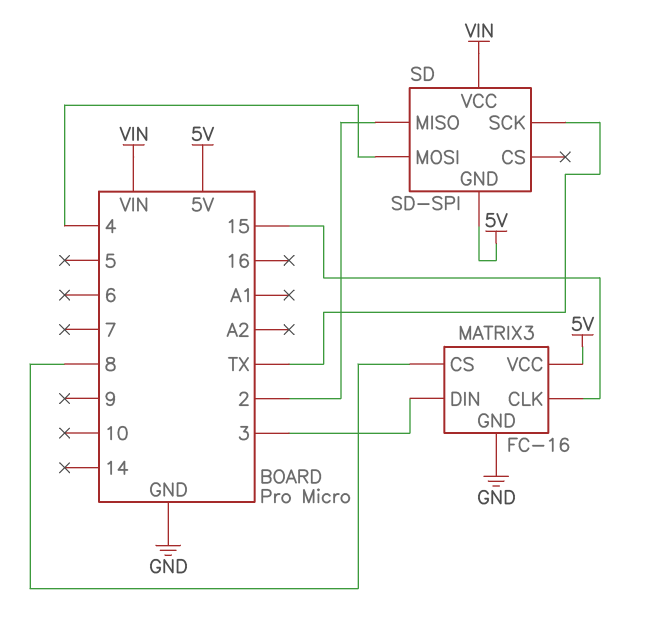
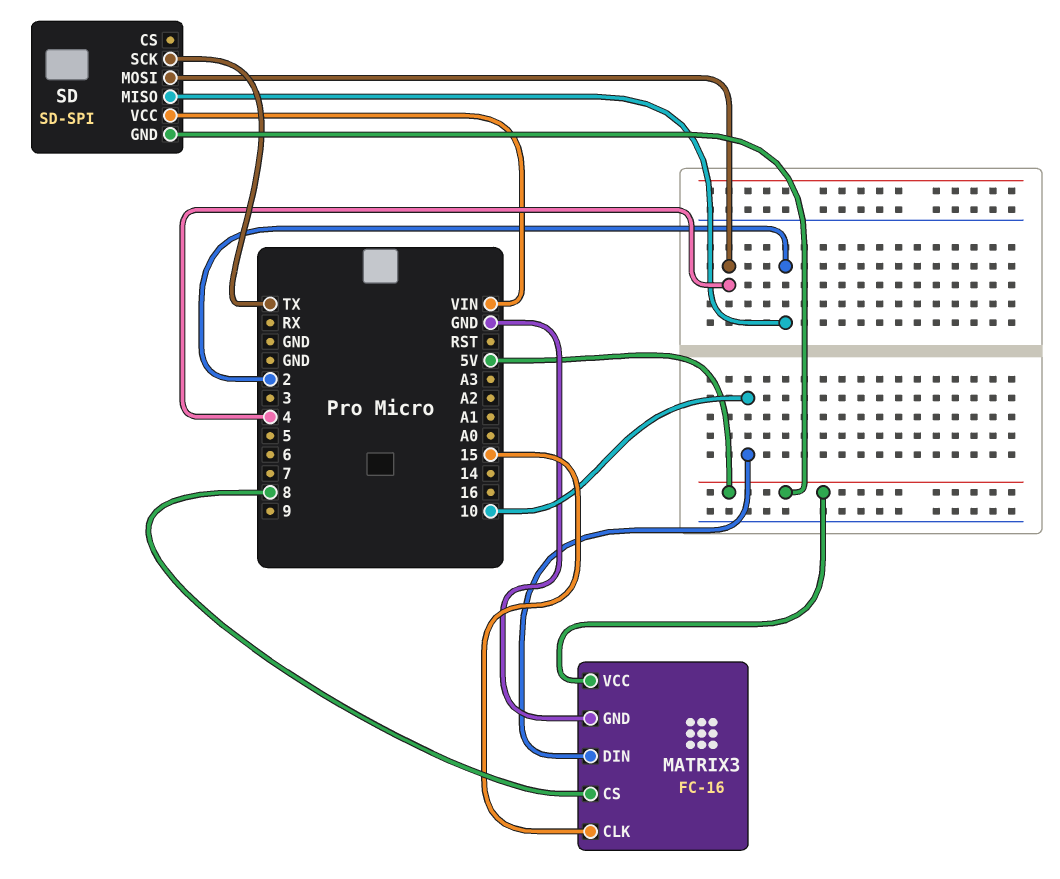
MATRIX3 pin DIN: 3 -> 10

